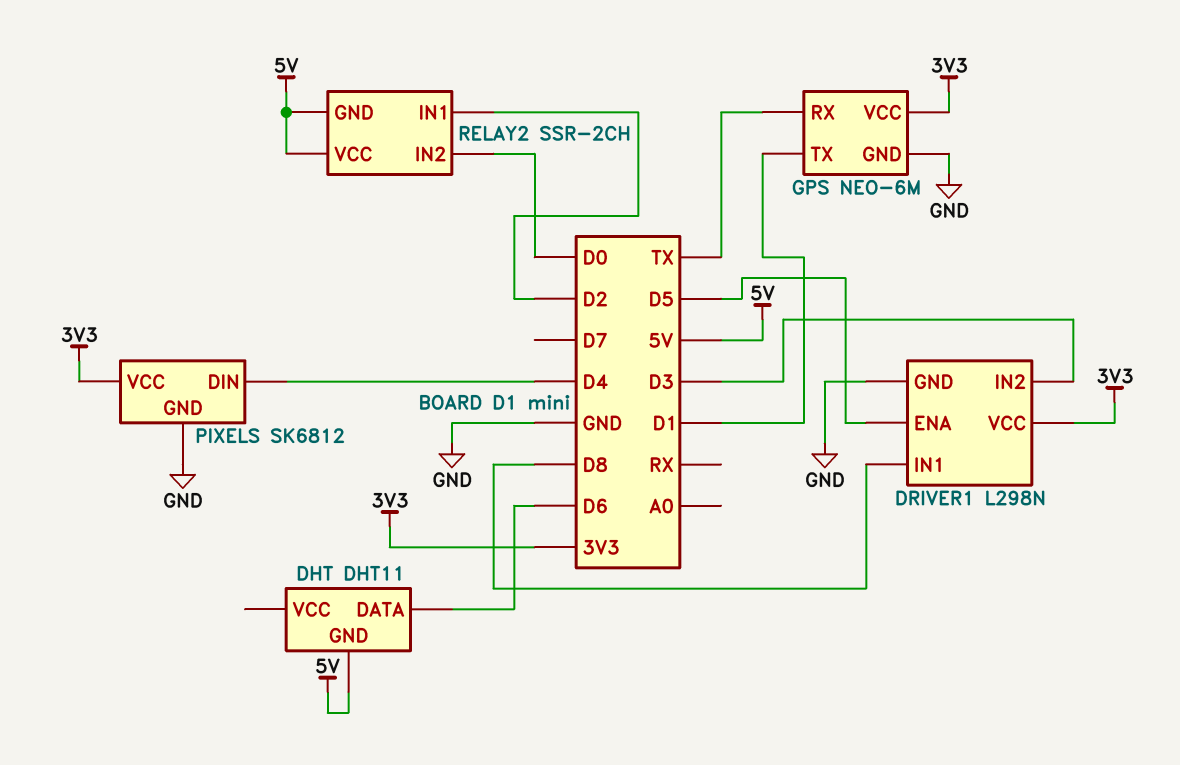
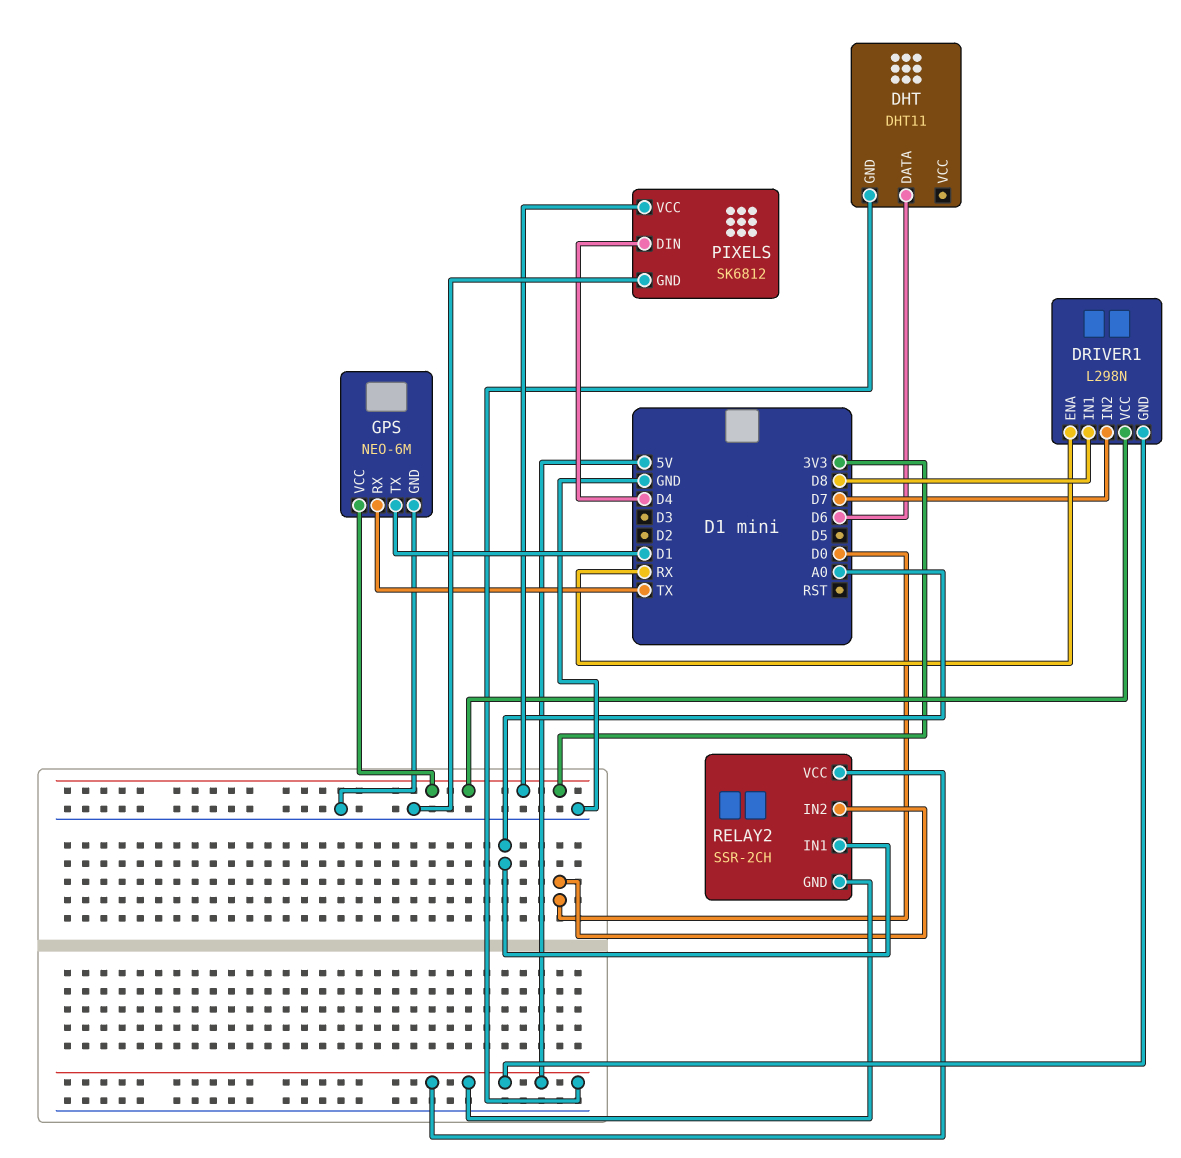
DRIVER1 pin ENA: D5 -> RX
DRIVER1 pin GND: GND -> 5V
DRIVER1 pin IN2: D3 -> D7
RELAY2 pin IN1: D2 -> A0

